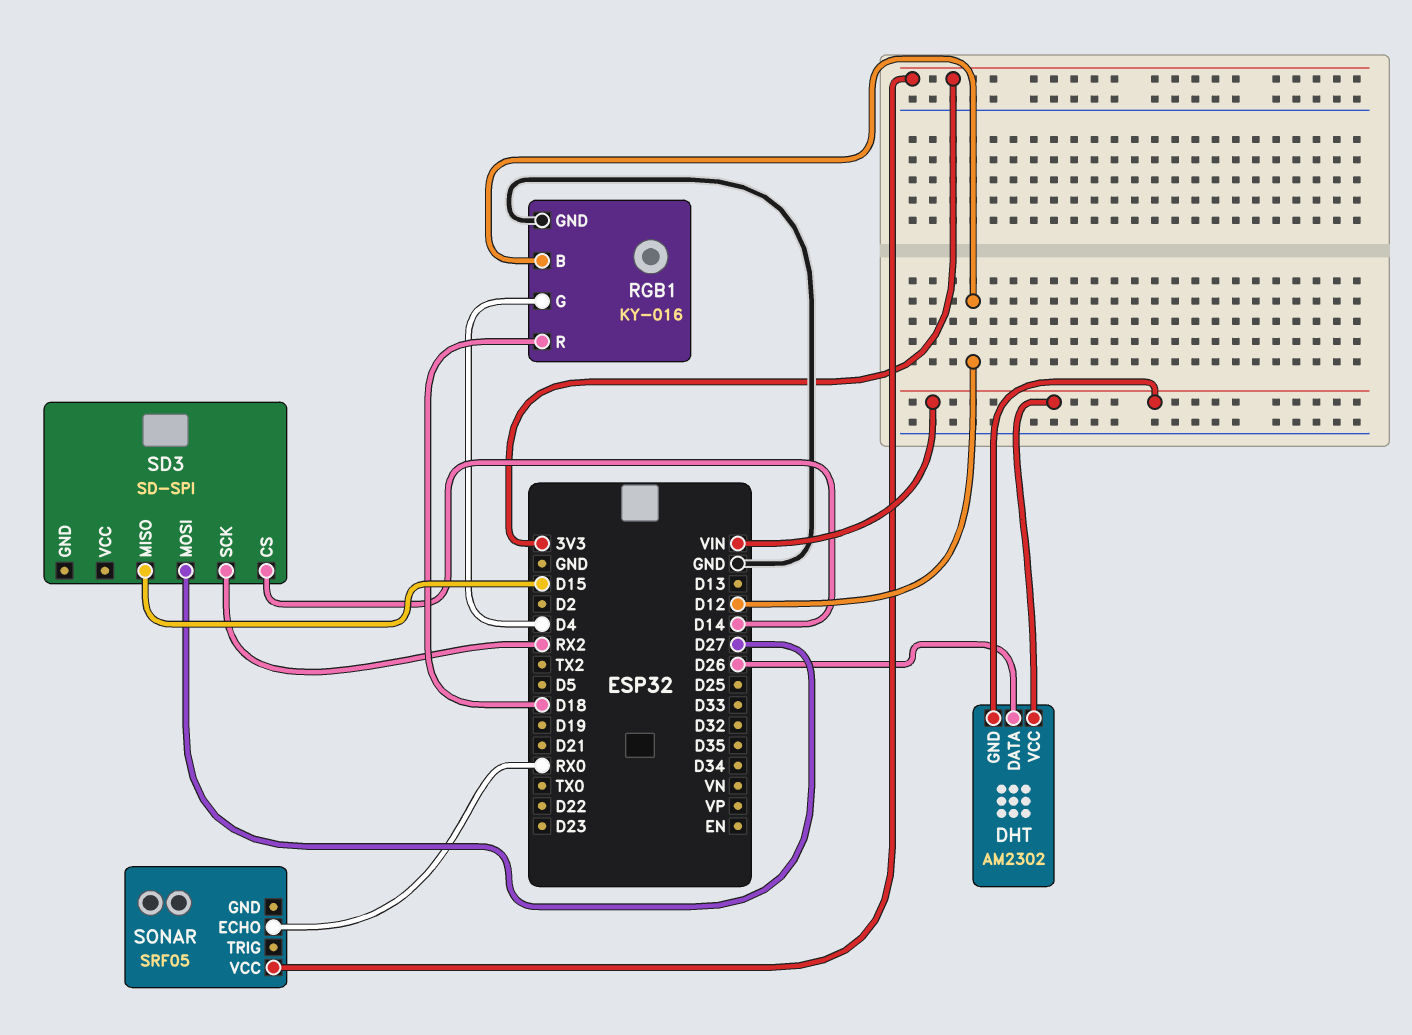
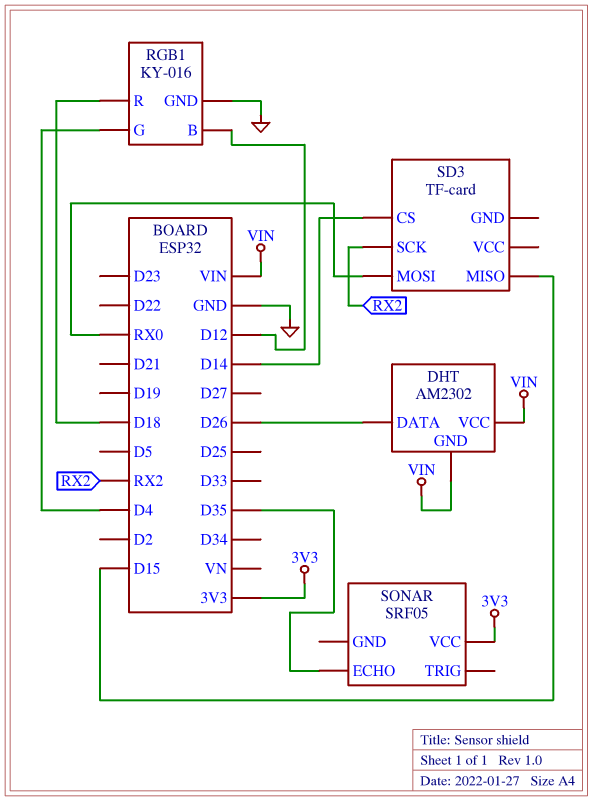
SD3: SD-SPI -> TF-card
SD3 pin MOSI: D27 -> RX0
SONAR pin ECHO: RX0 -> D35

